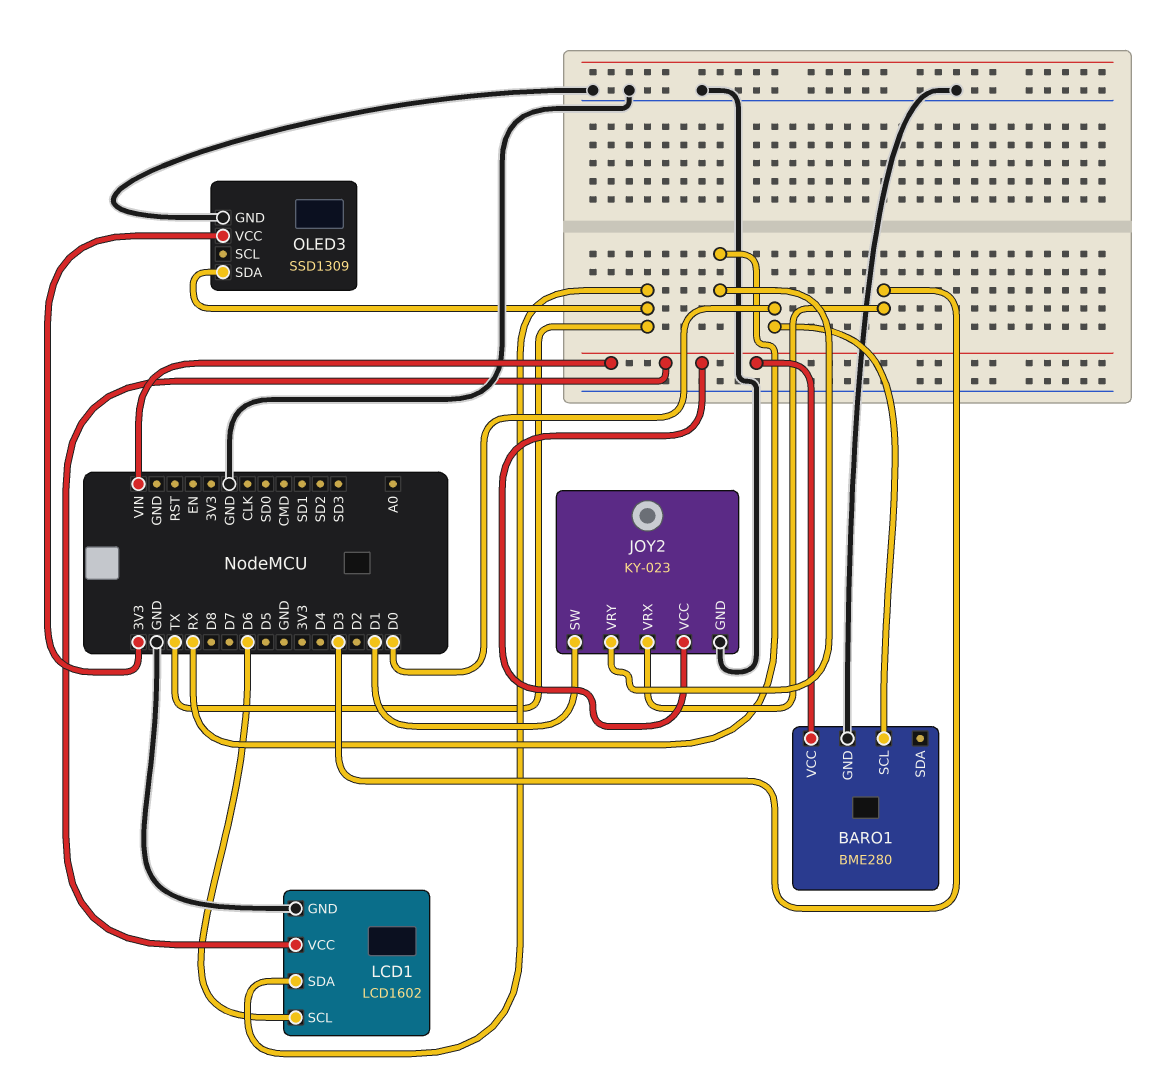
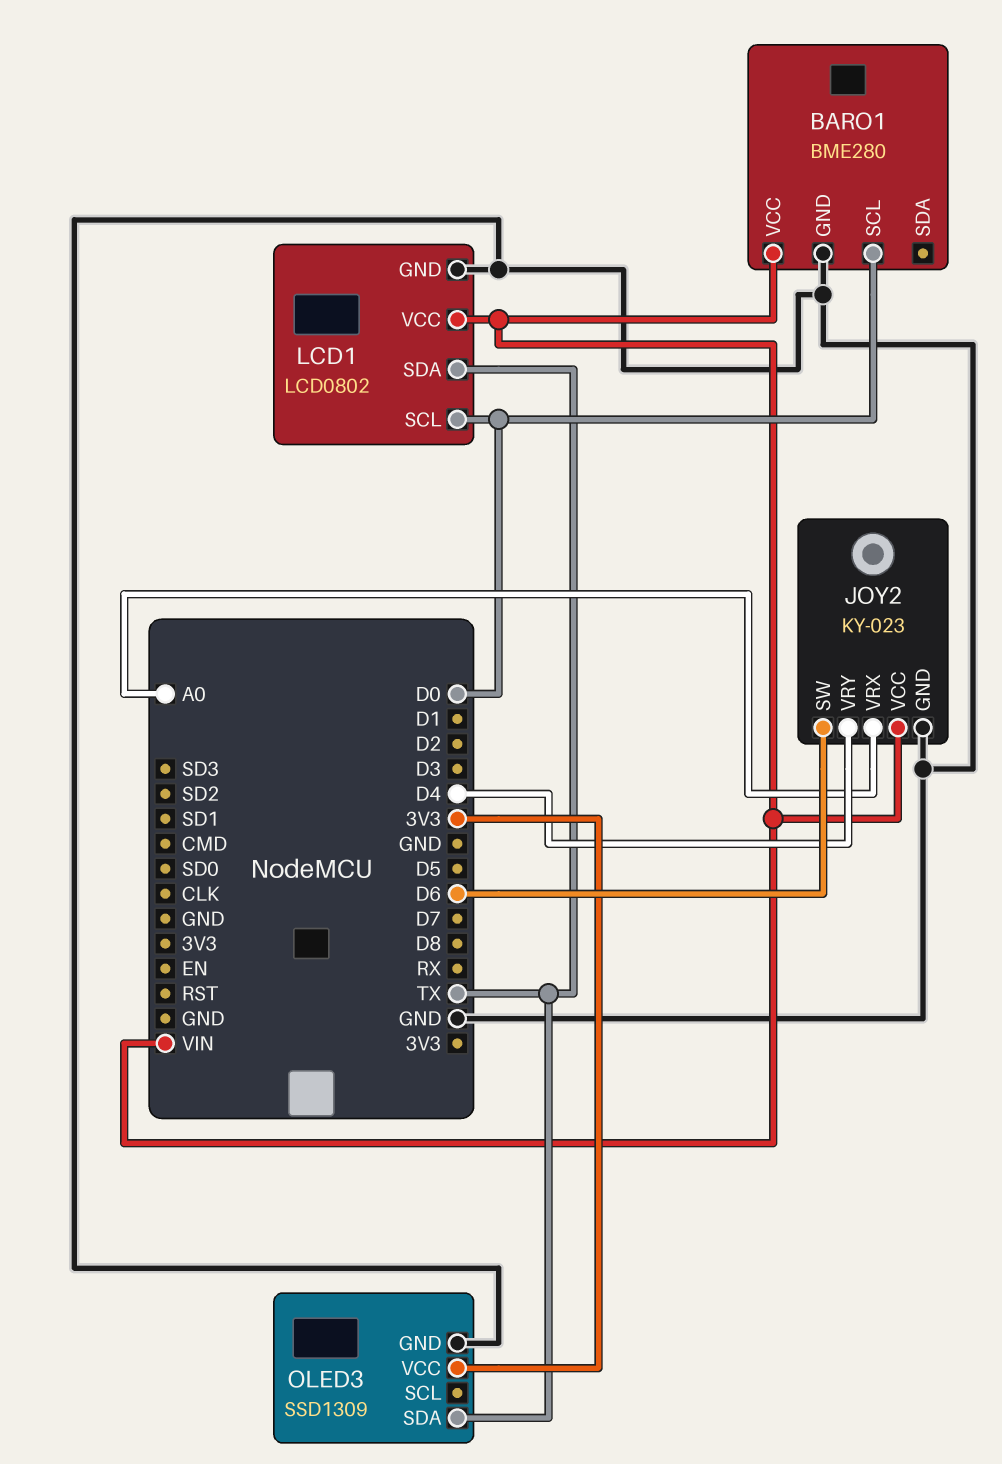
JOY2 pin SW: D1 -> D6
JOY2 pin VRX: D3 -> A0
JOY2 pin VRY: RX -> D4
LCD1: LCD1602 -> LCD0802
LCD1 pin SCL: D6 -> D0

